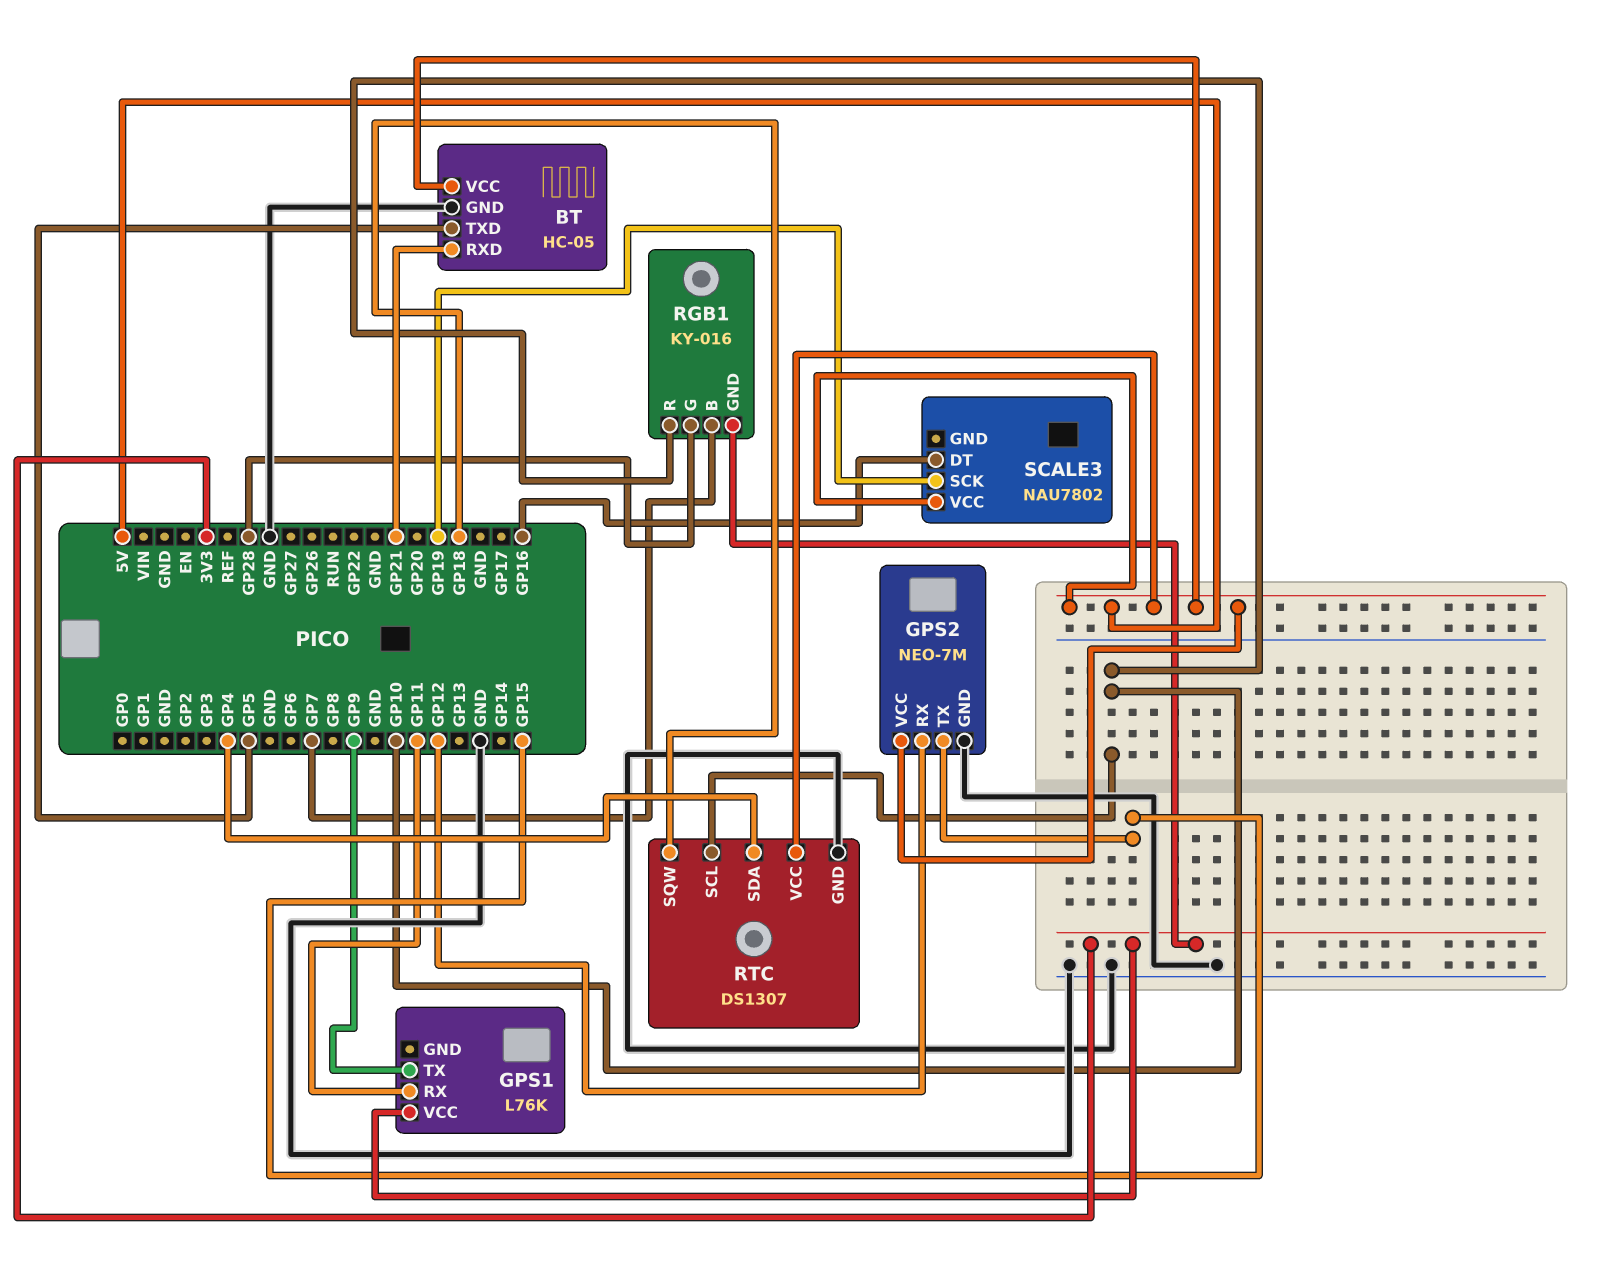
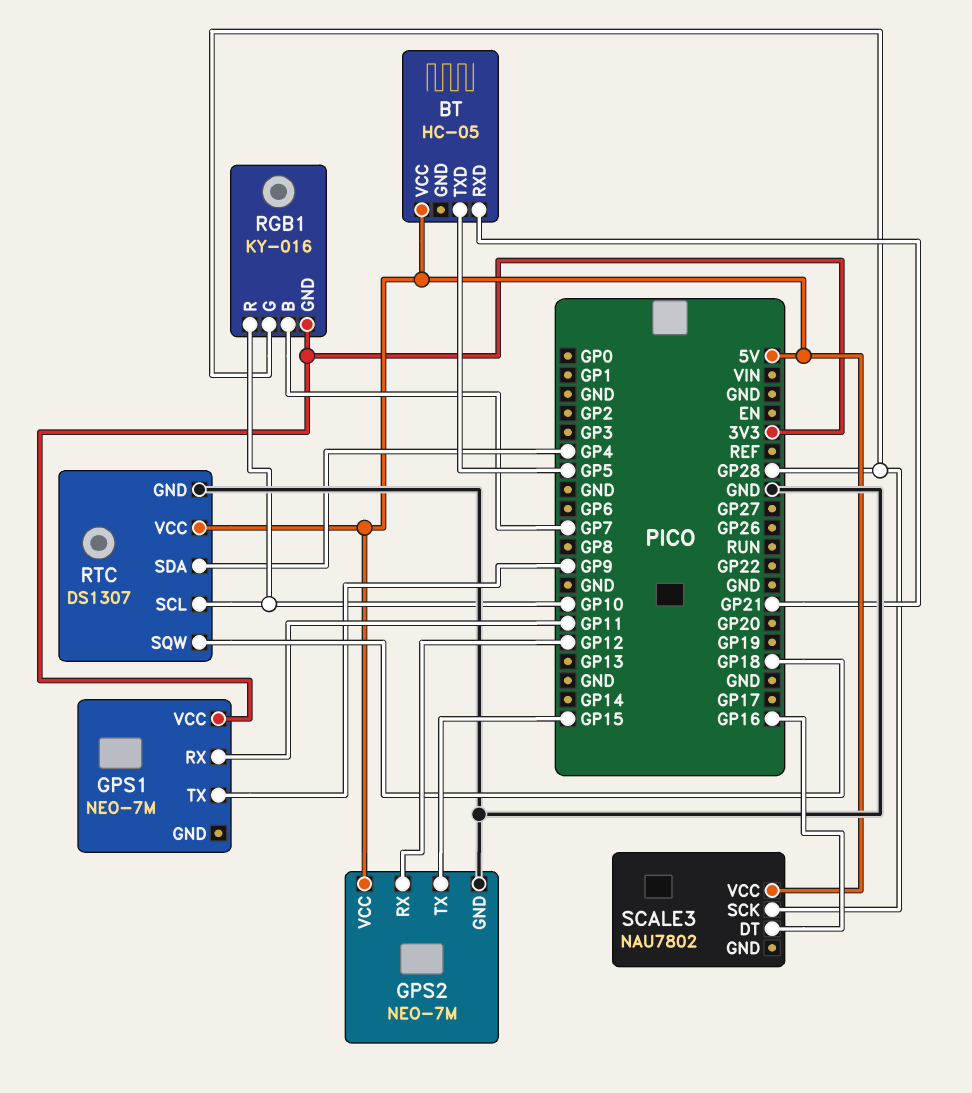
BT pin GND: GND -> none
GPS1: L76K -> NEO-7M
SCALE3 pin SCK: GP19 -> GP28

